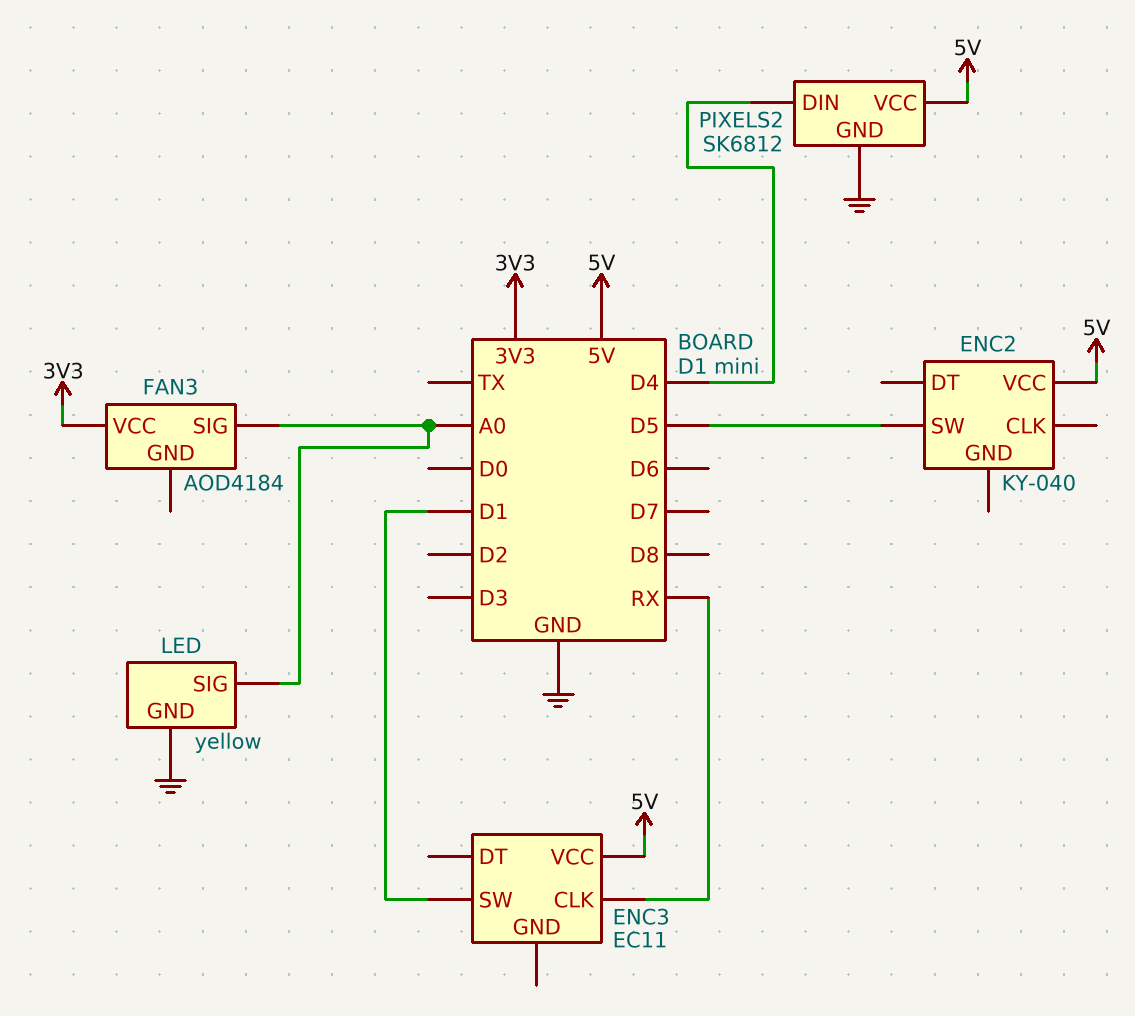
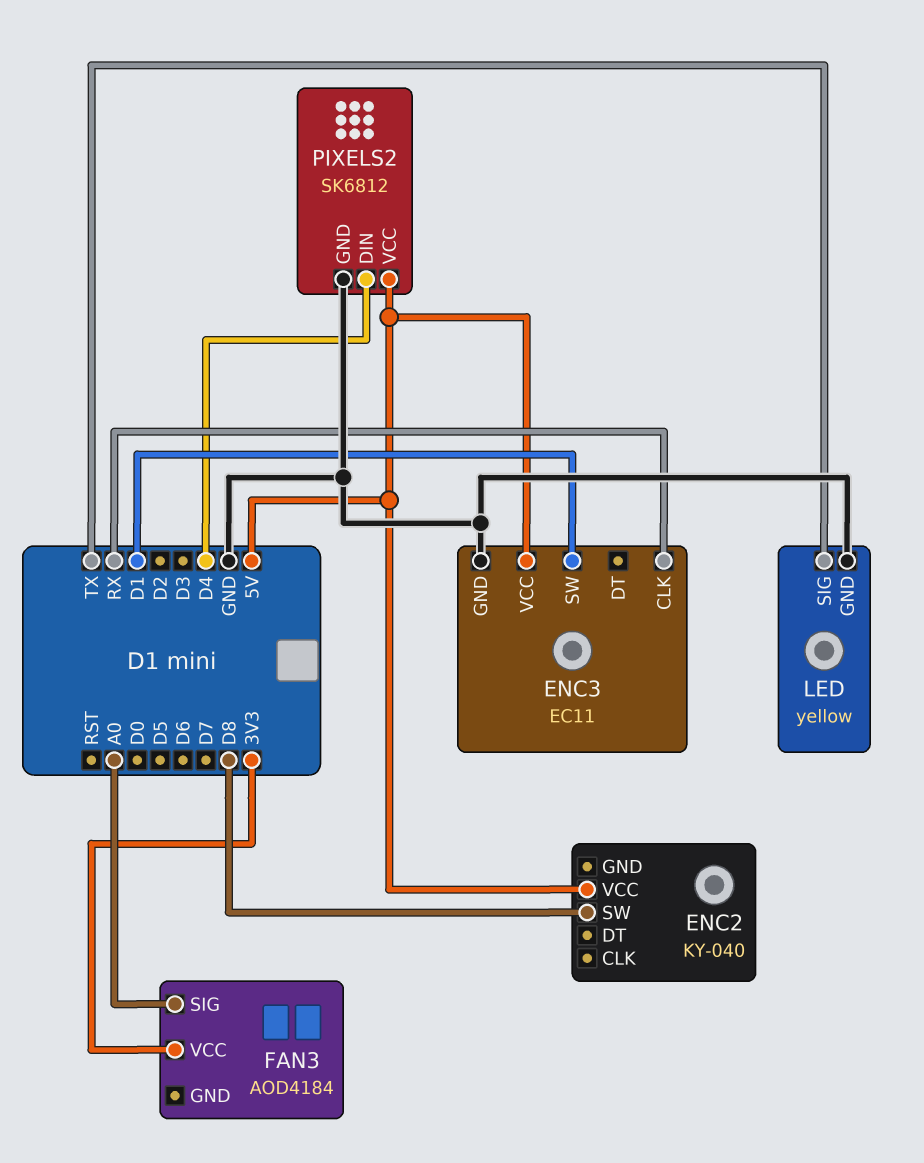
ENC2 pin SW: D5 -> D8
ENC3 pin GND: none -> GND
LED pin SIG: A0 -> TX

